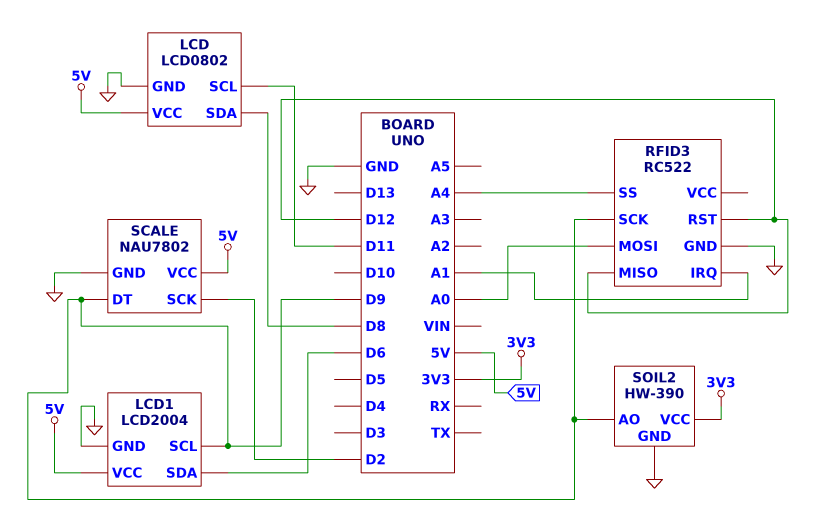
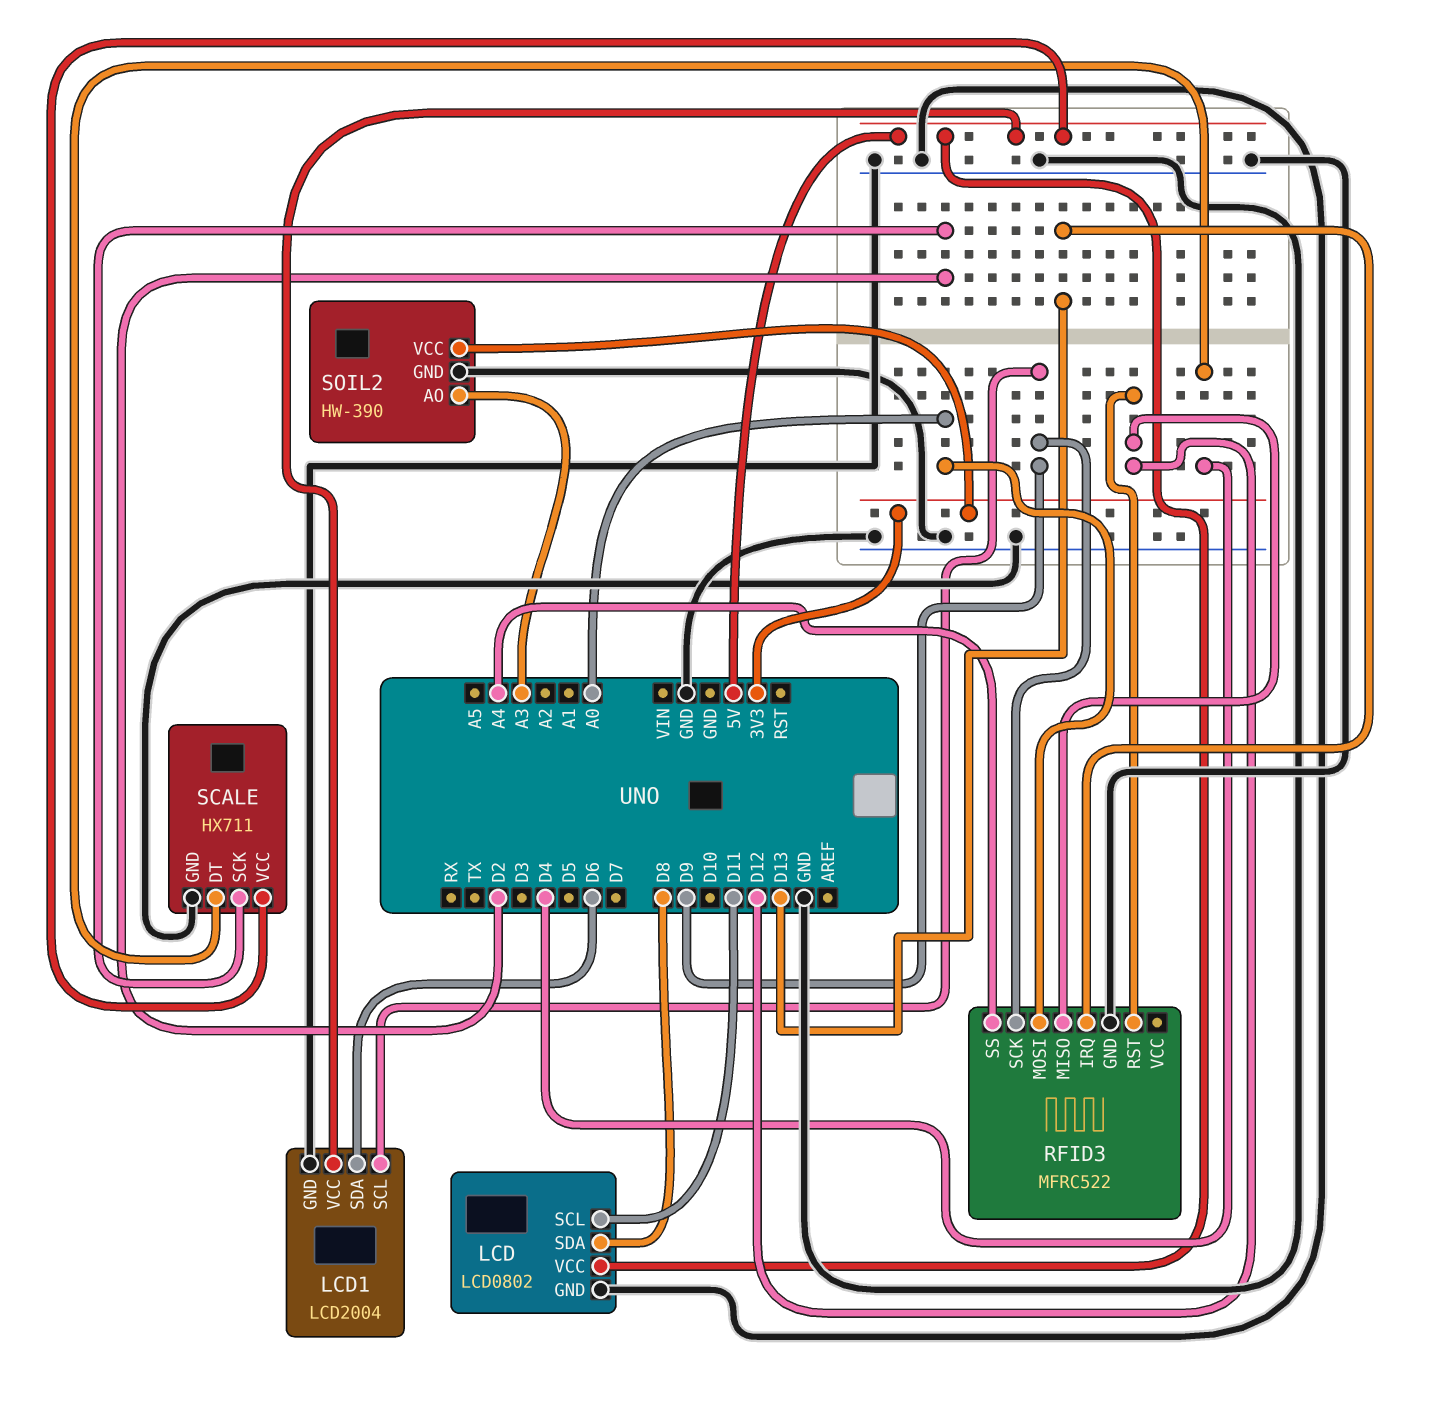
RFID3: RC522 -> MFRC522
RFID3 pin IRQ: A1 -> D13
SCALE: NAU7802 -> HX711
SCALE pin DT: D9 -> D4
SOIL2 pin AO: D9 -> A3

